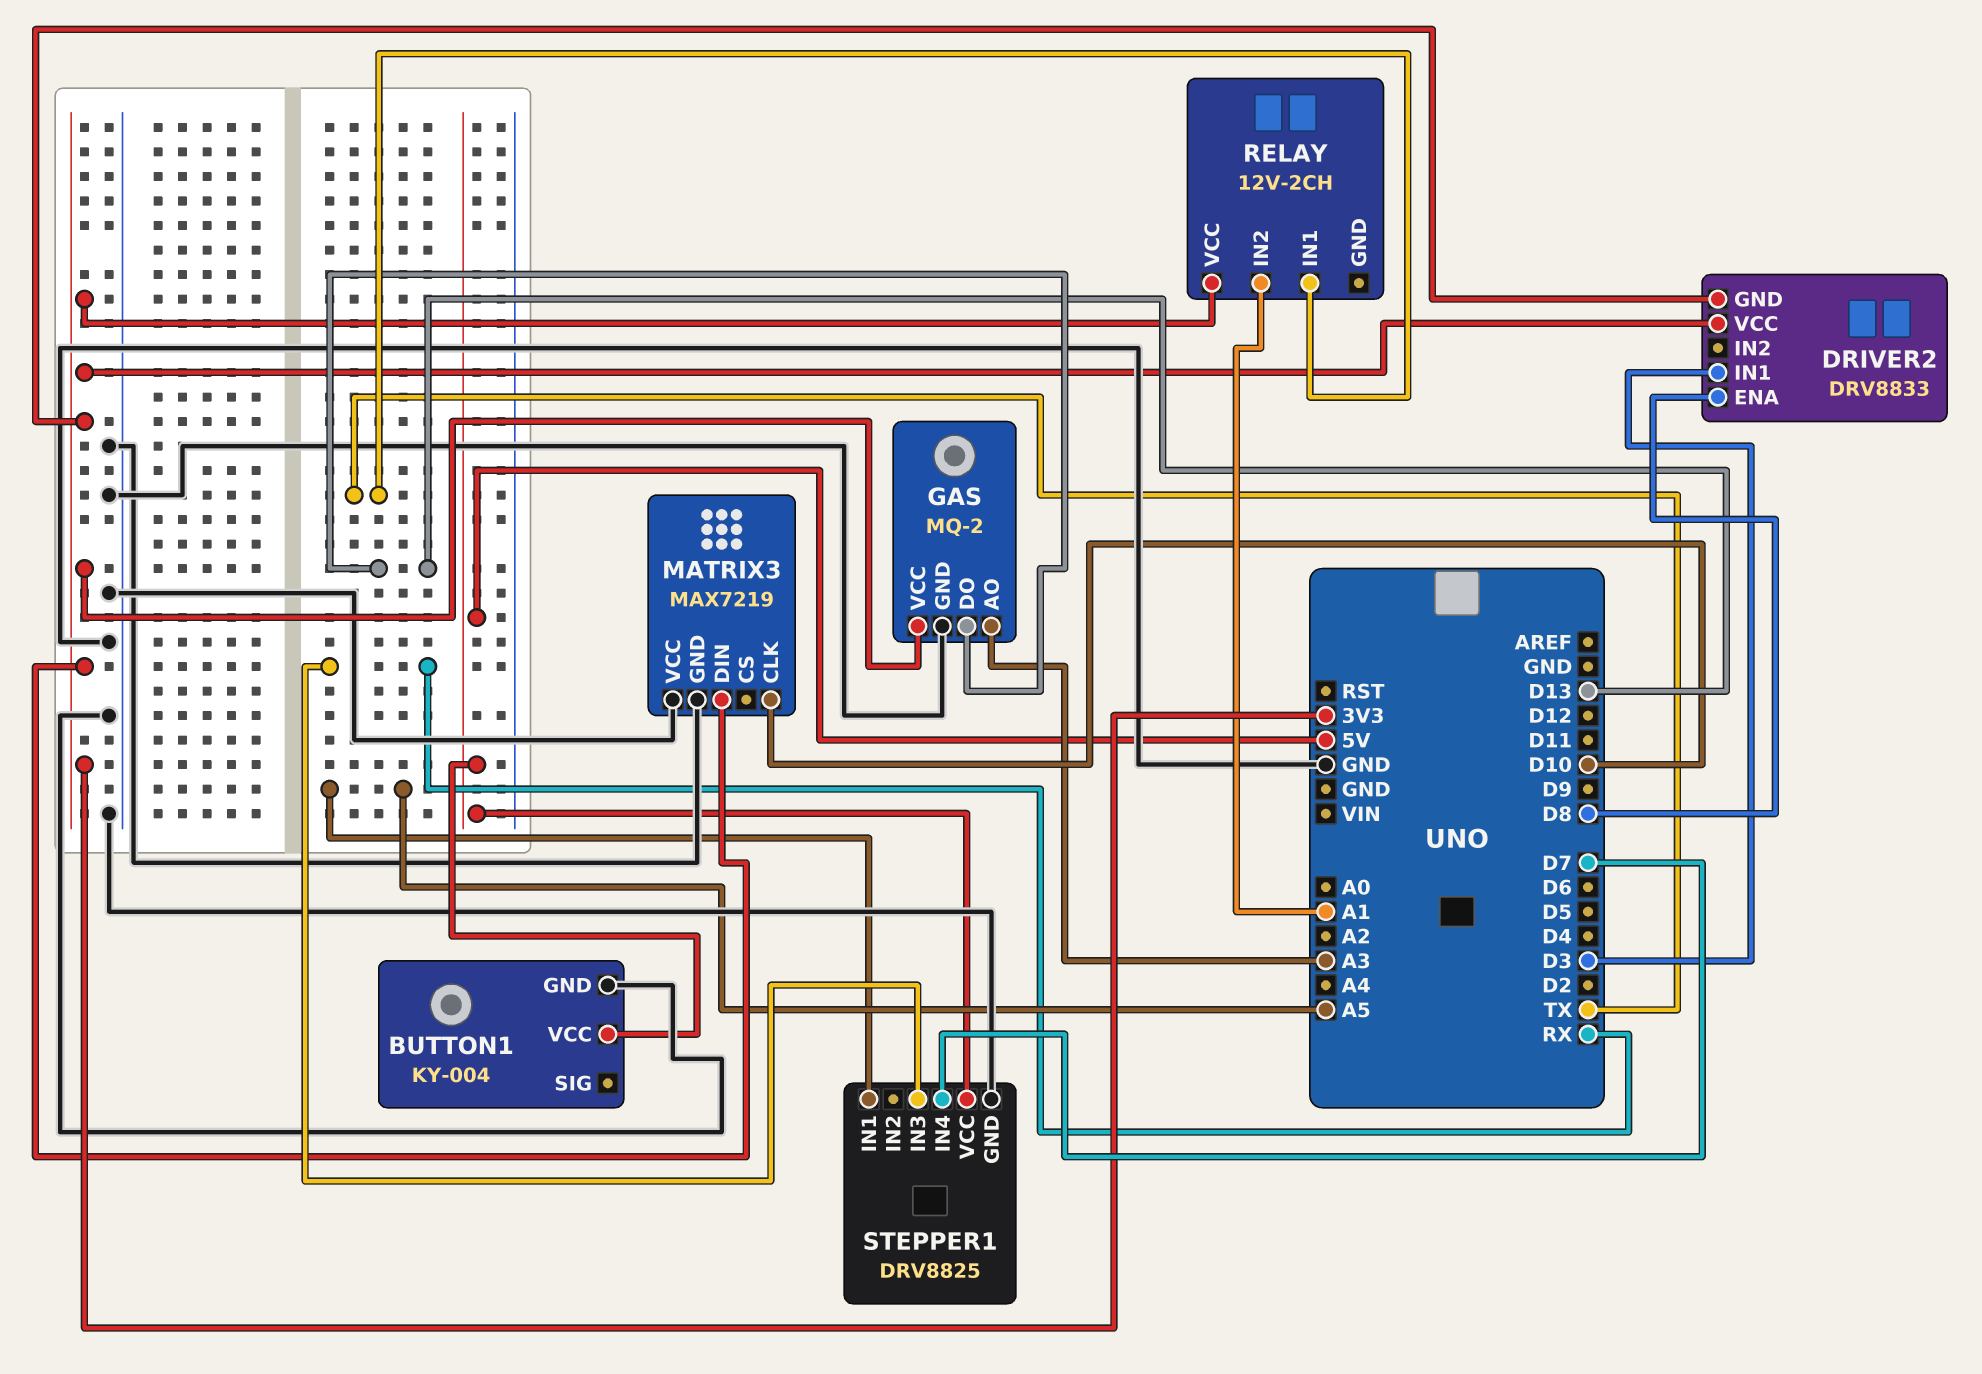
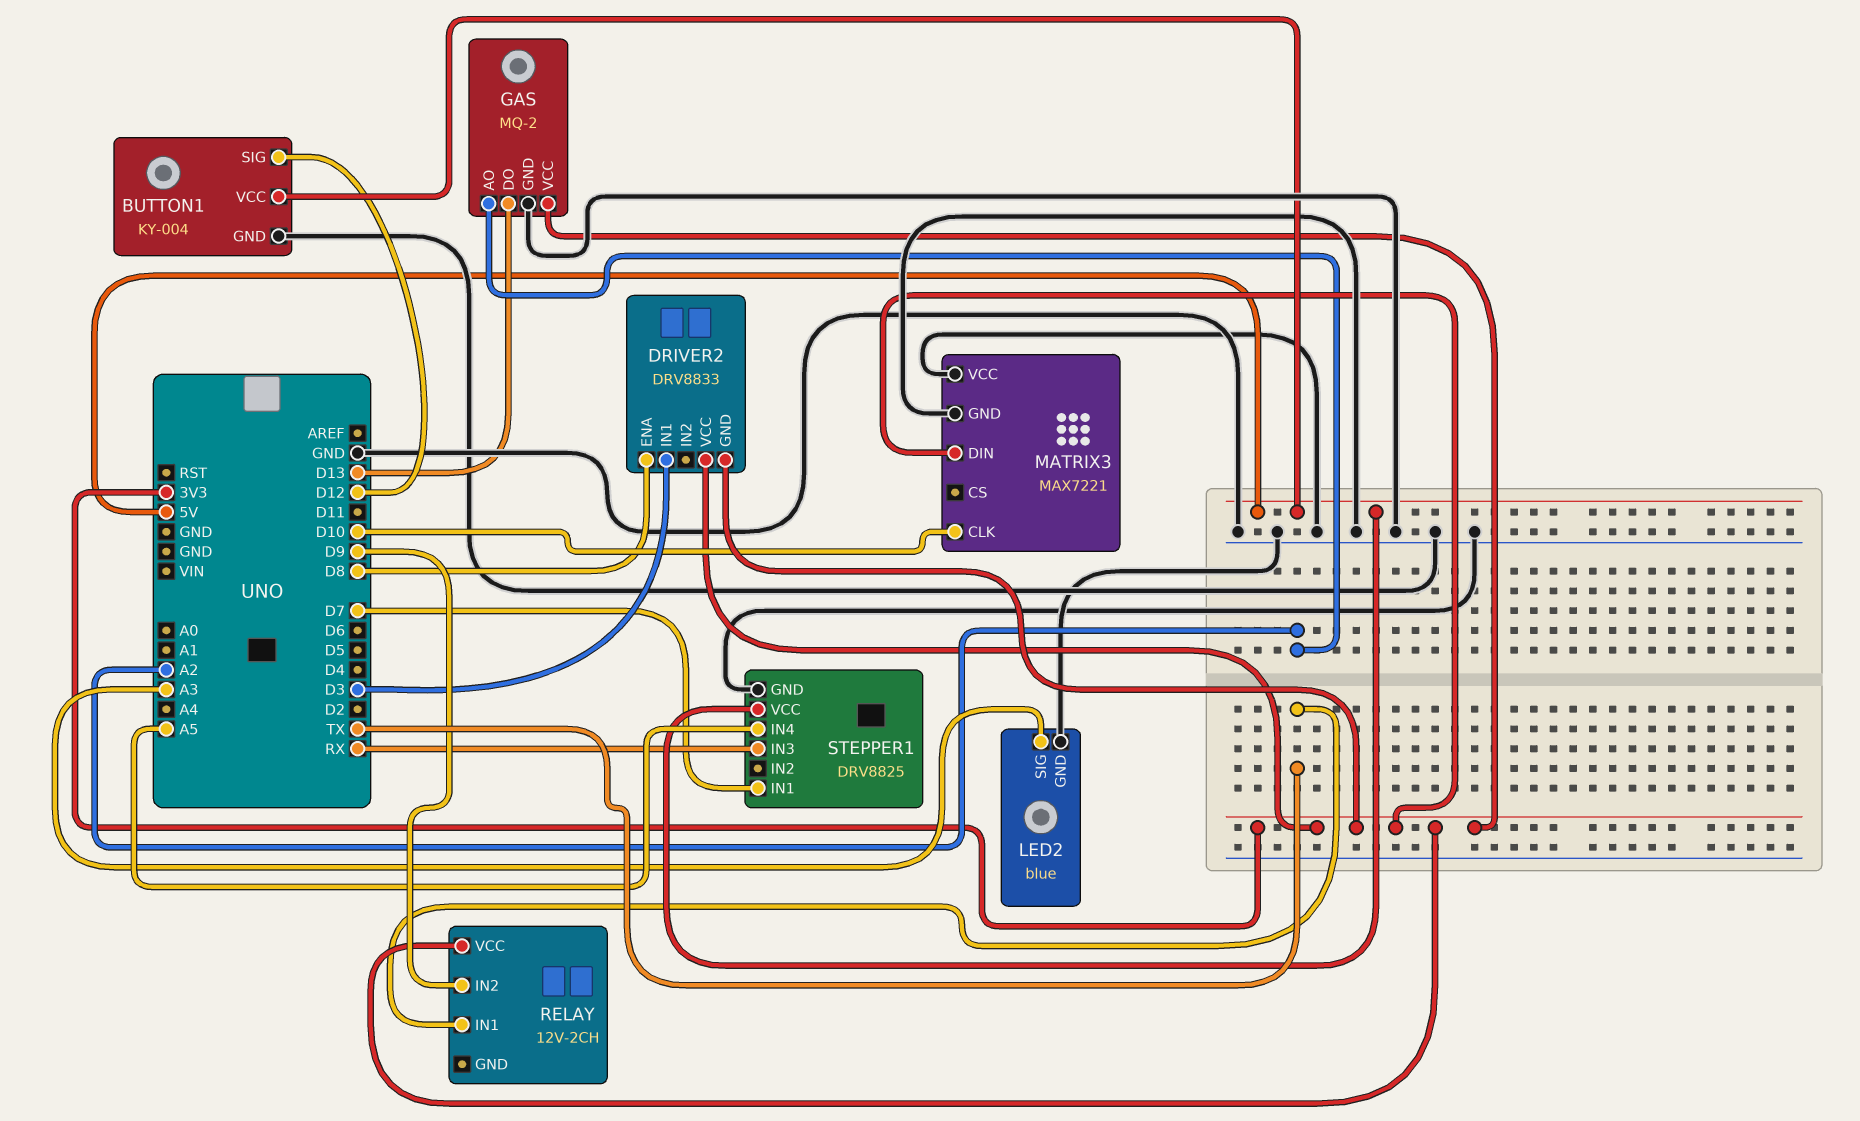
BUTTON1 pin SIG: none -> D12
GAS pin AO: A3 -> A2
LED2: none -> blue
LED2 pin GND: none -> GND
LED2 pin SIG: none -> A3
MATRIX3: MAX7219 -> MAX7221
RELAY pin IN2: A1 -> D9
STEPPER1 pin IN1: A5 -> D7
STEPPER1 pin IN4: D7 -> A5

